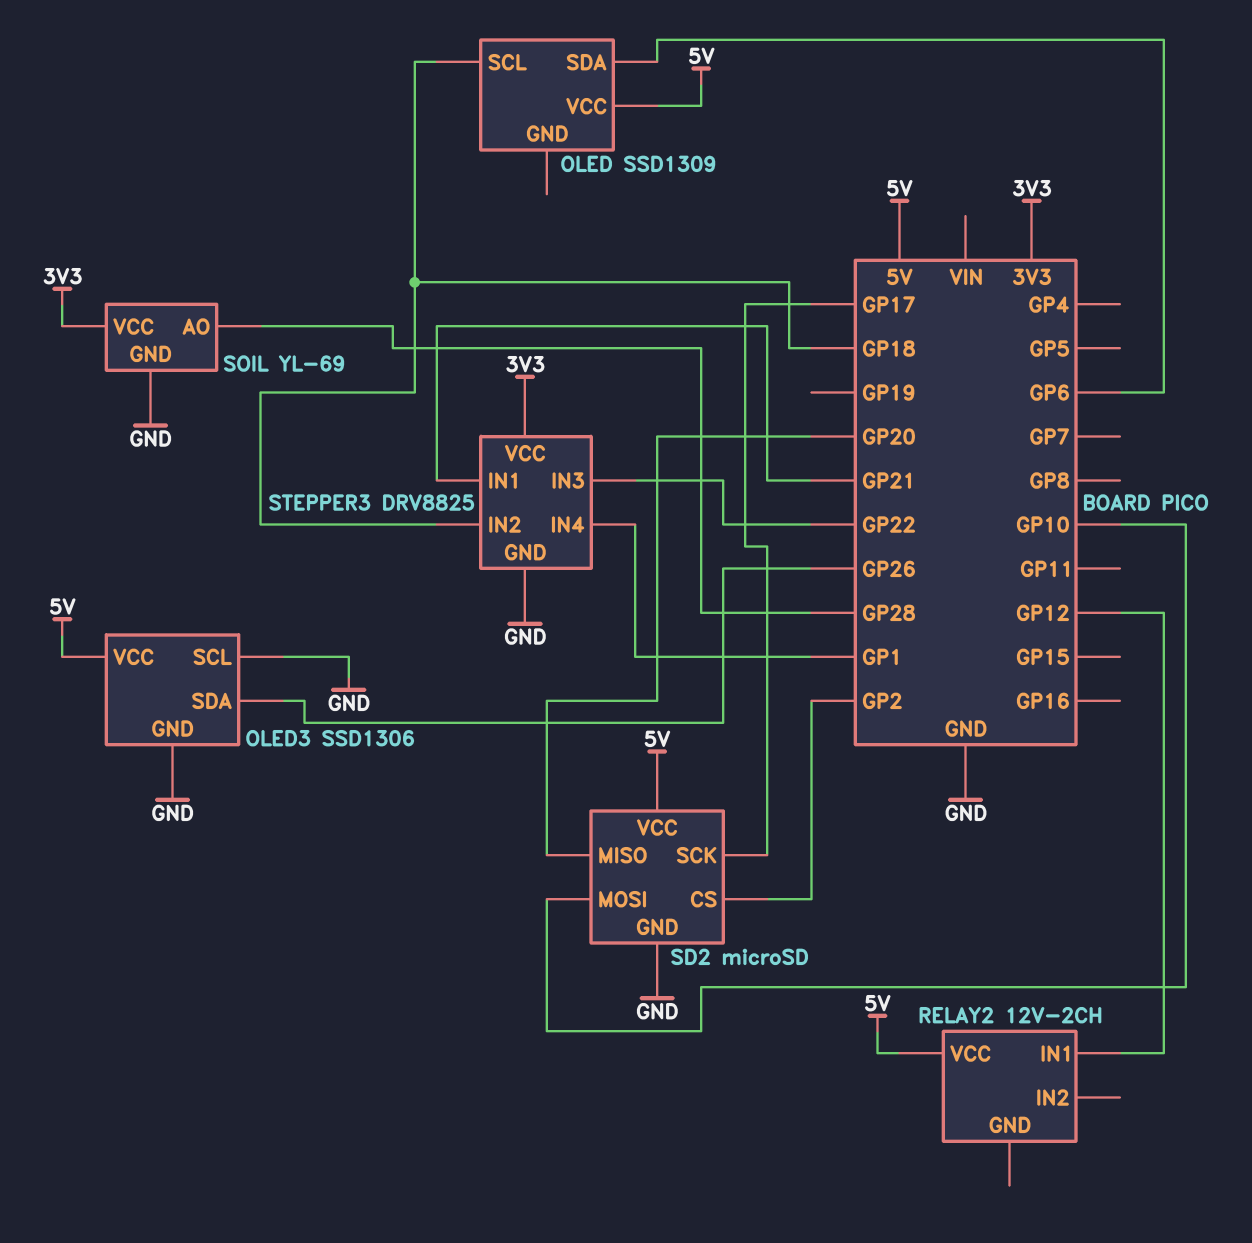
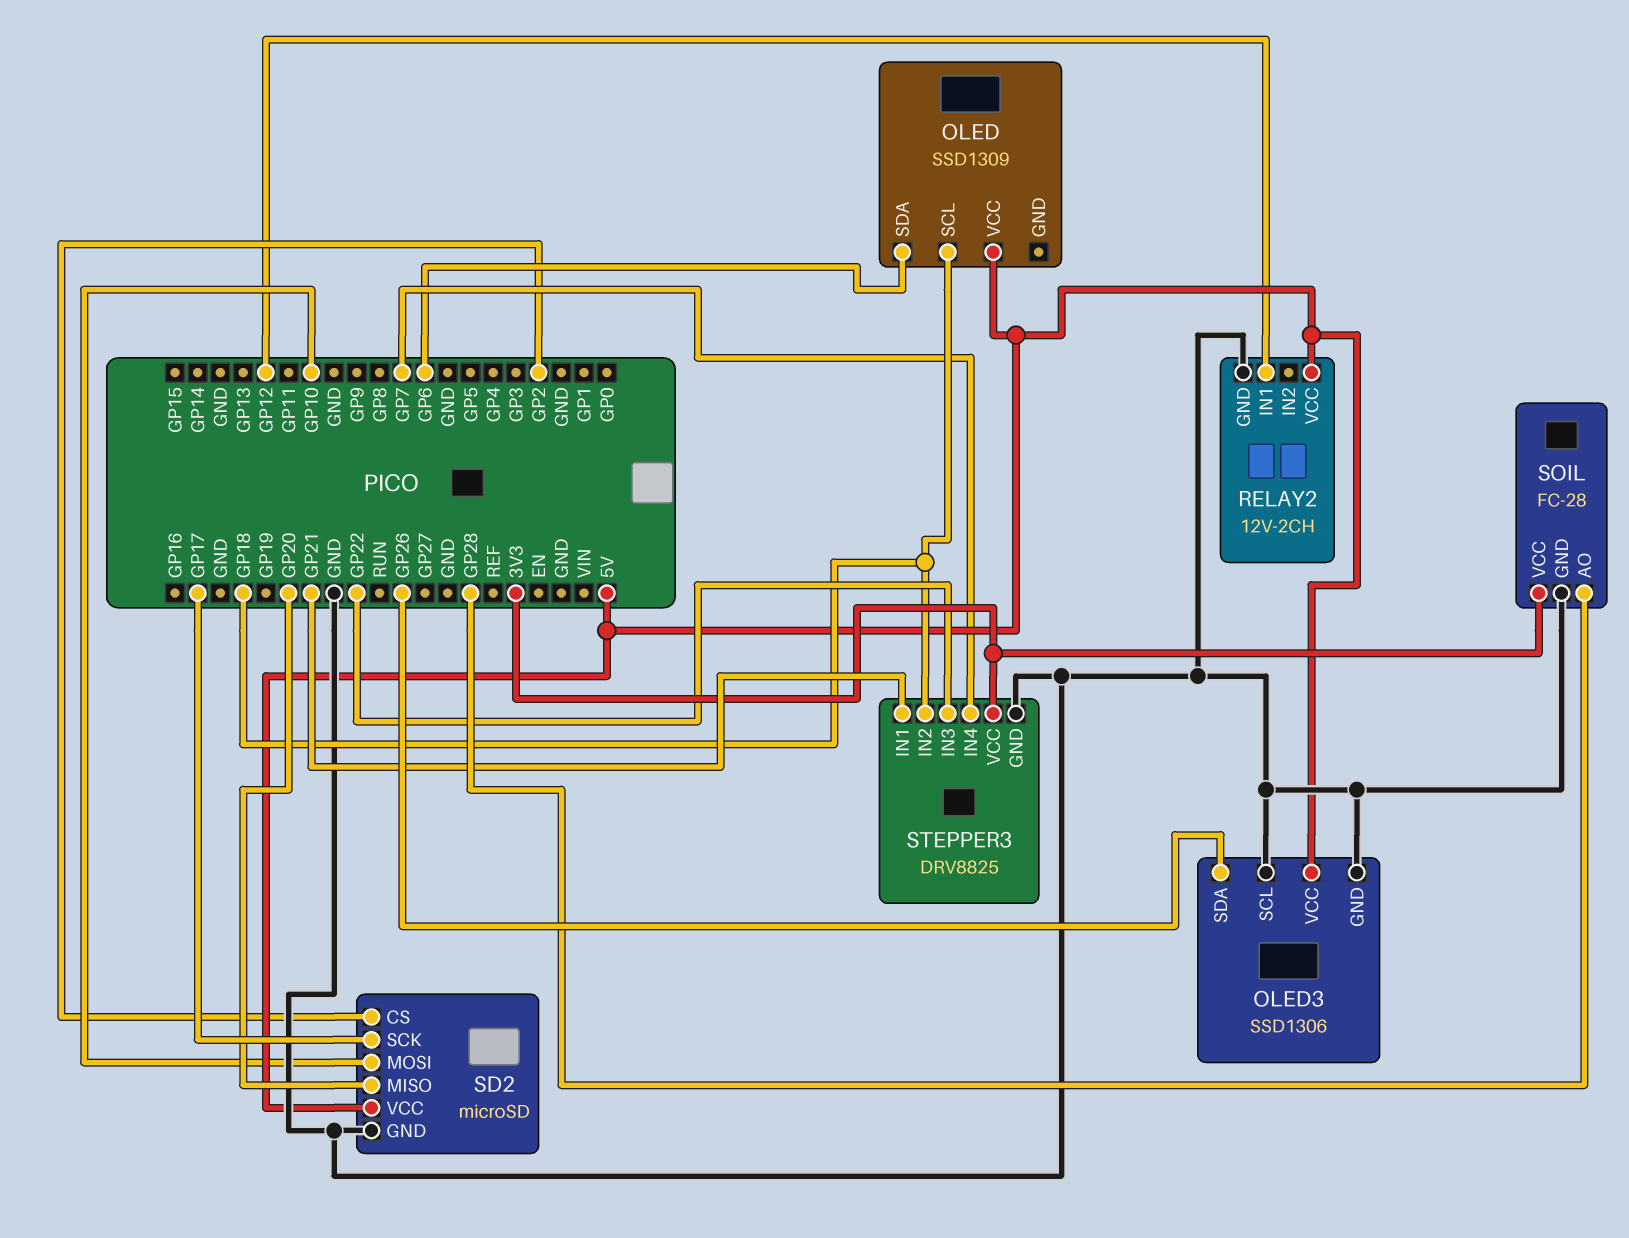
RELAY2 pin GND: none -> GND
SOIL: YL-69 -> FC-28
STEPPER3 pin IN4: GP1 -> GP7

